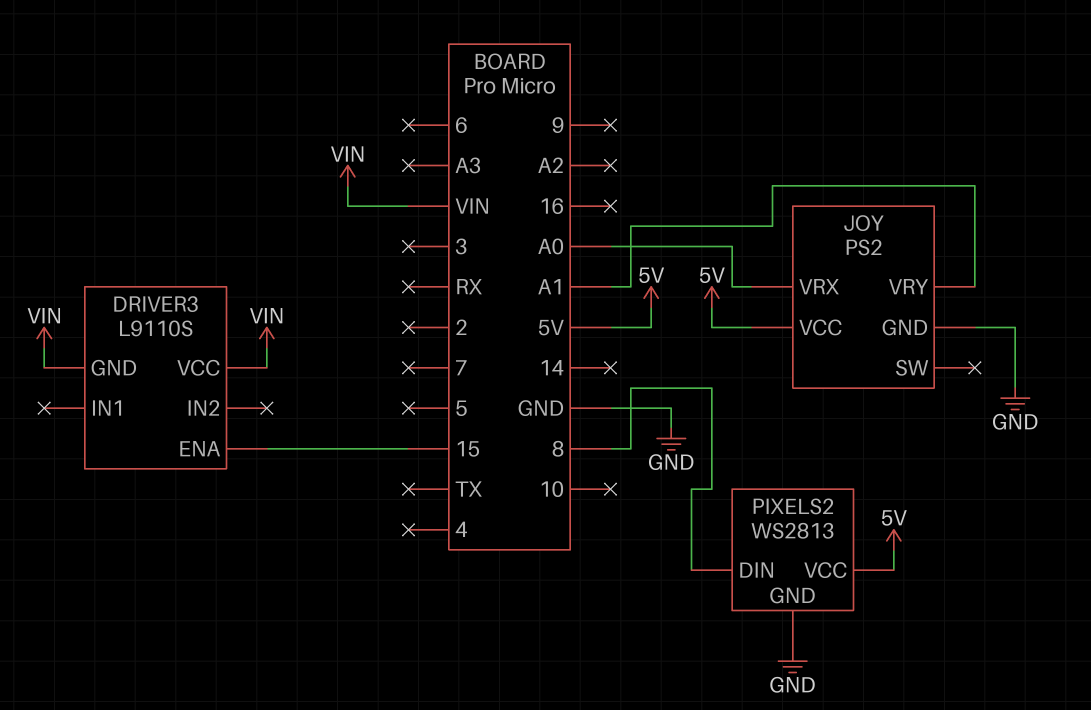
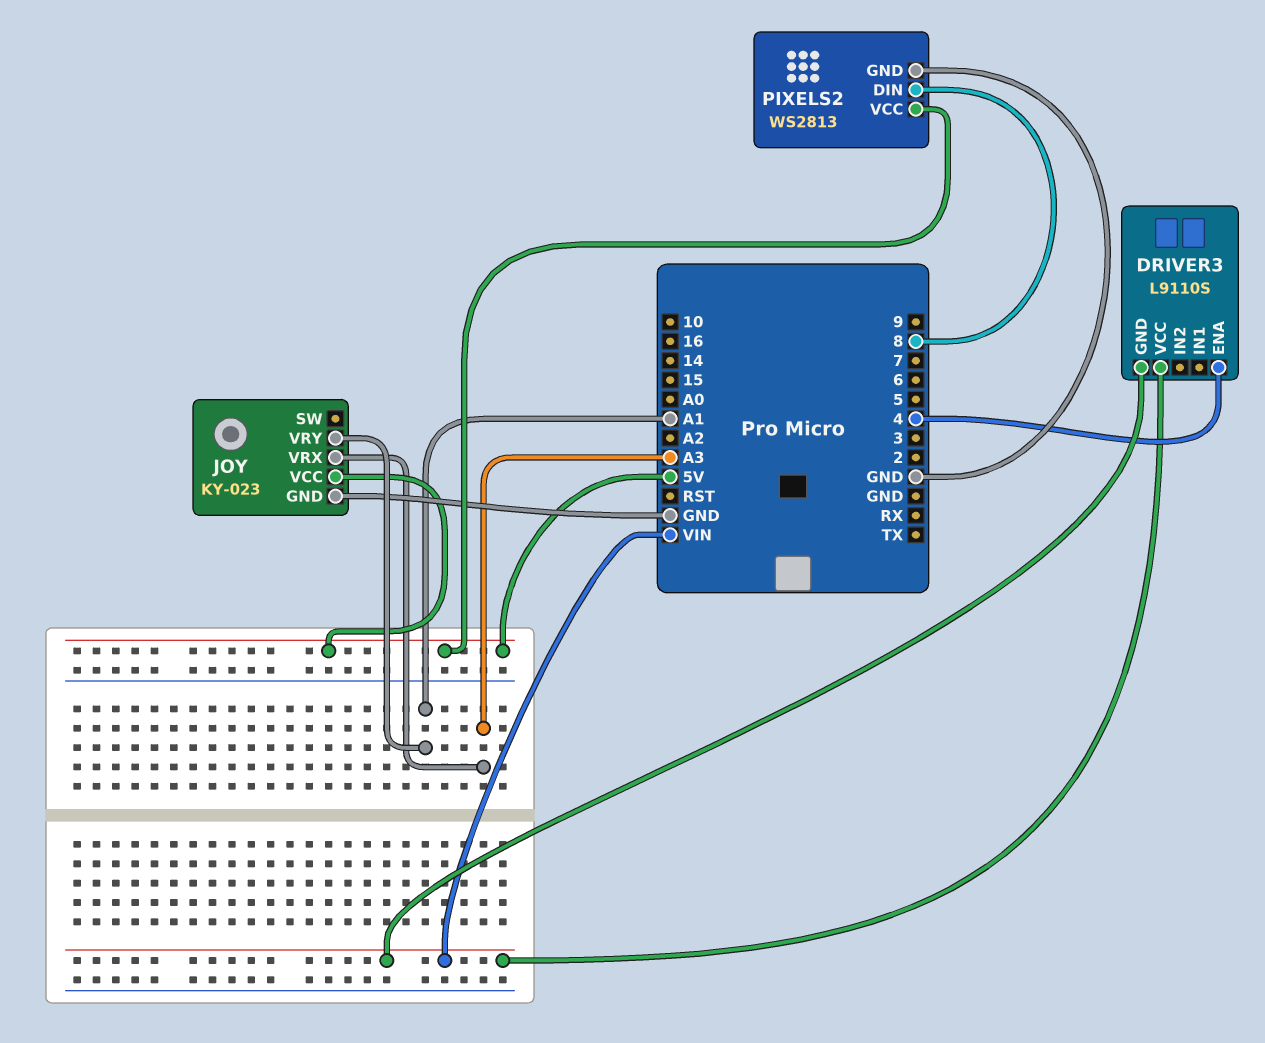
DRIVER3 pin ENA: 15 -> 4
JOY: PS2 -> KY-023
JOY pin VRX: A0 -> A3

